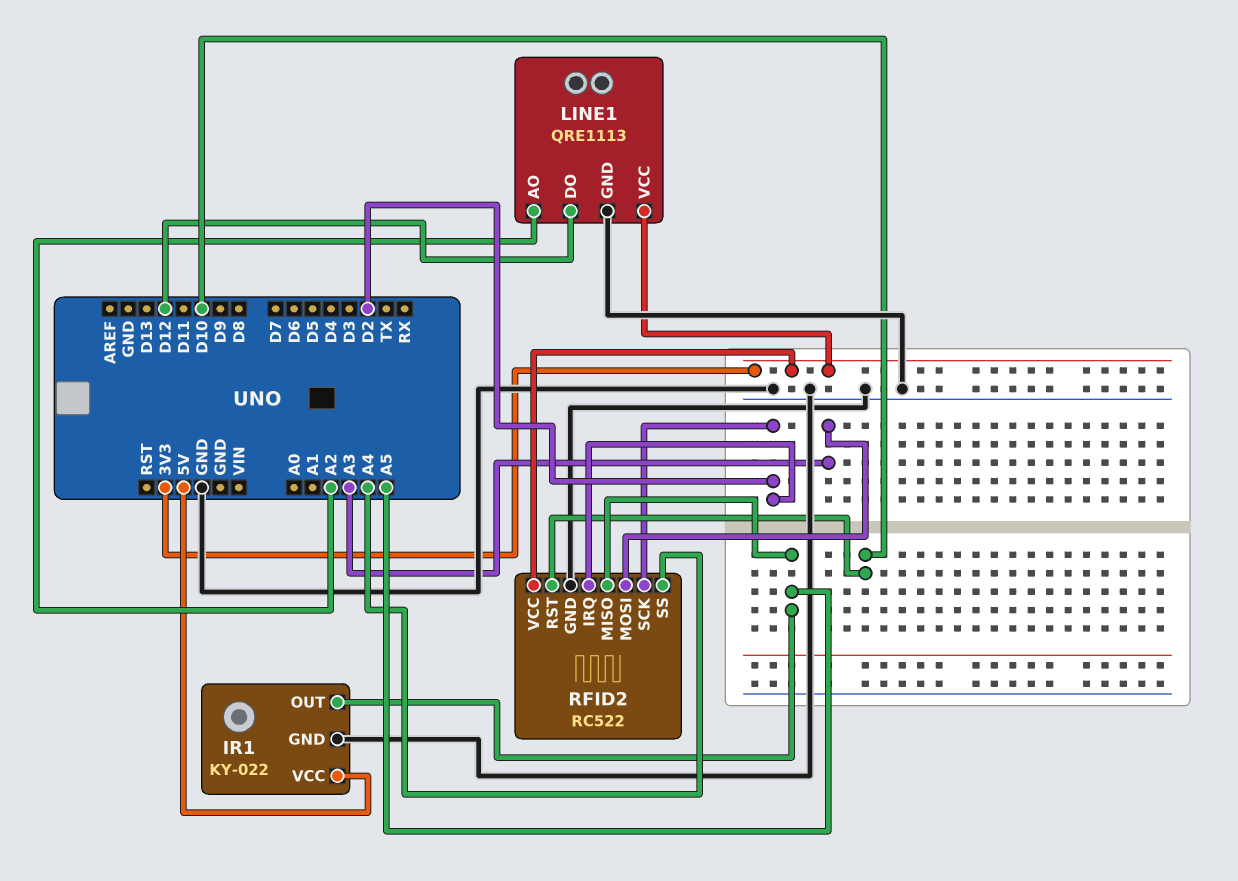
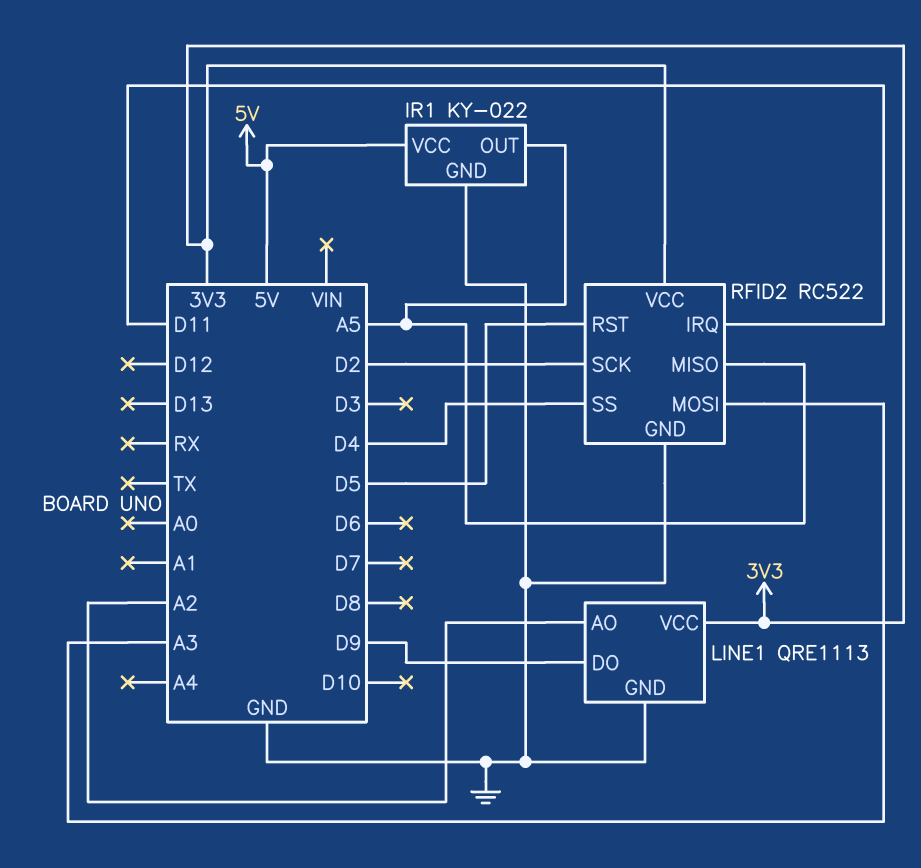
LINE1 pin DO: D12 -> D9
RFID2 pin IRQ: D2 -> D11
RFID2 pin RST: D10 -> D5
RFID2 pin SS: A4 -> D4

